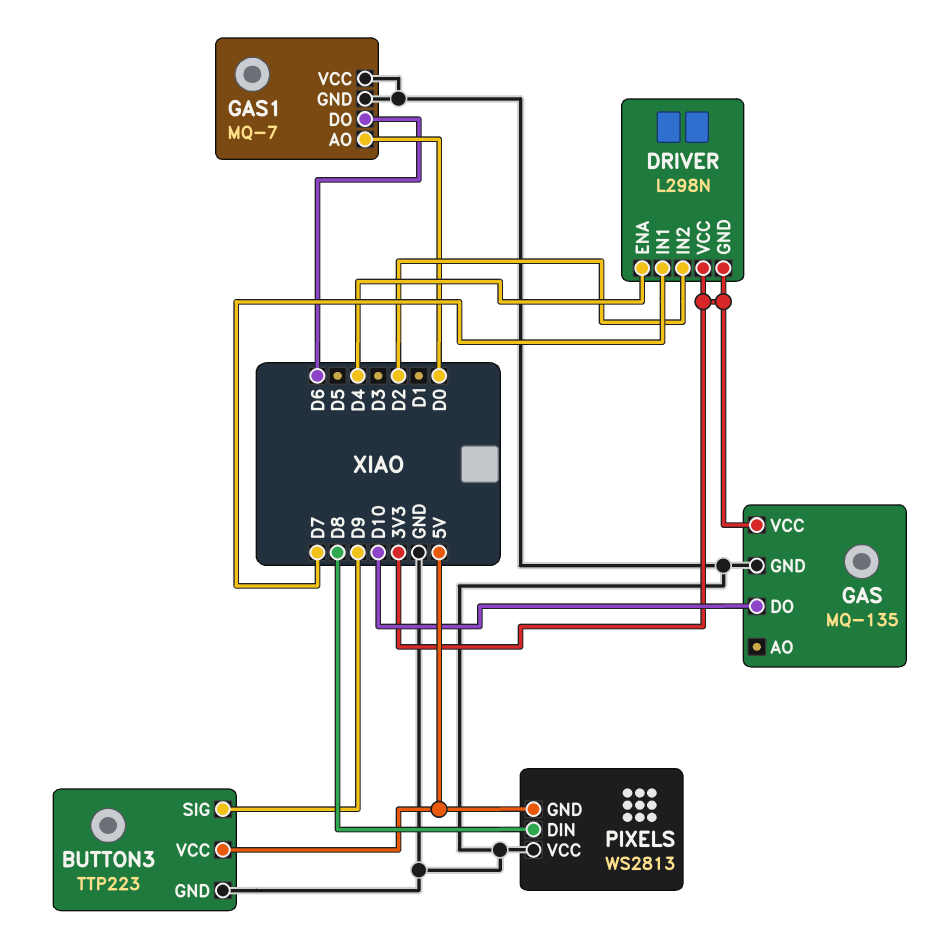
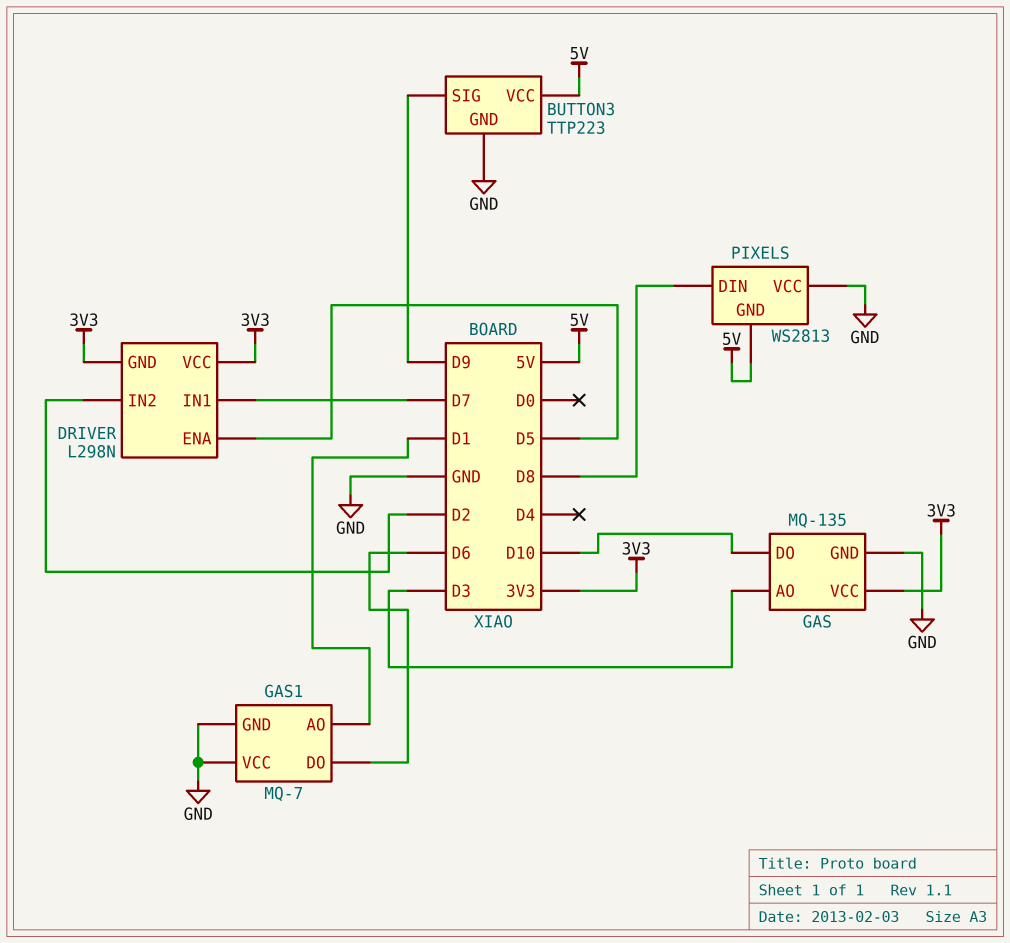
DRIVER pin ENA: D4 -> D5
GAS pin AO: none -> D3
GAS1 pin AO: D0 -> D1

